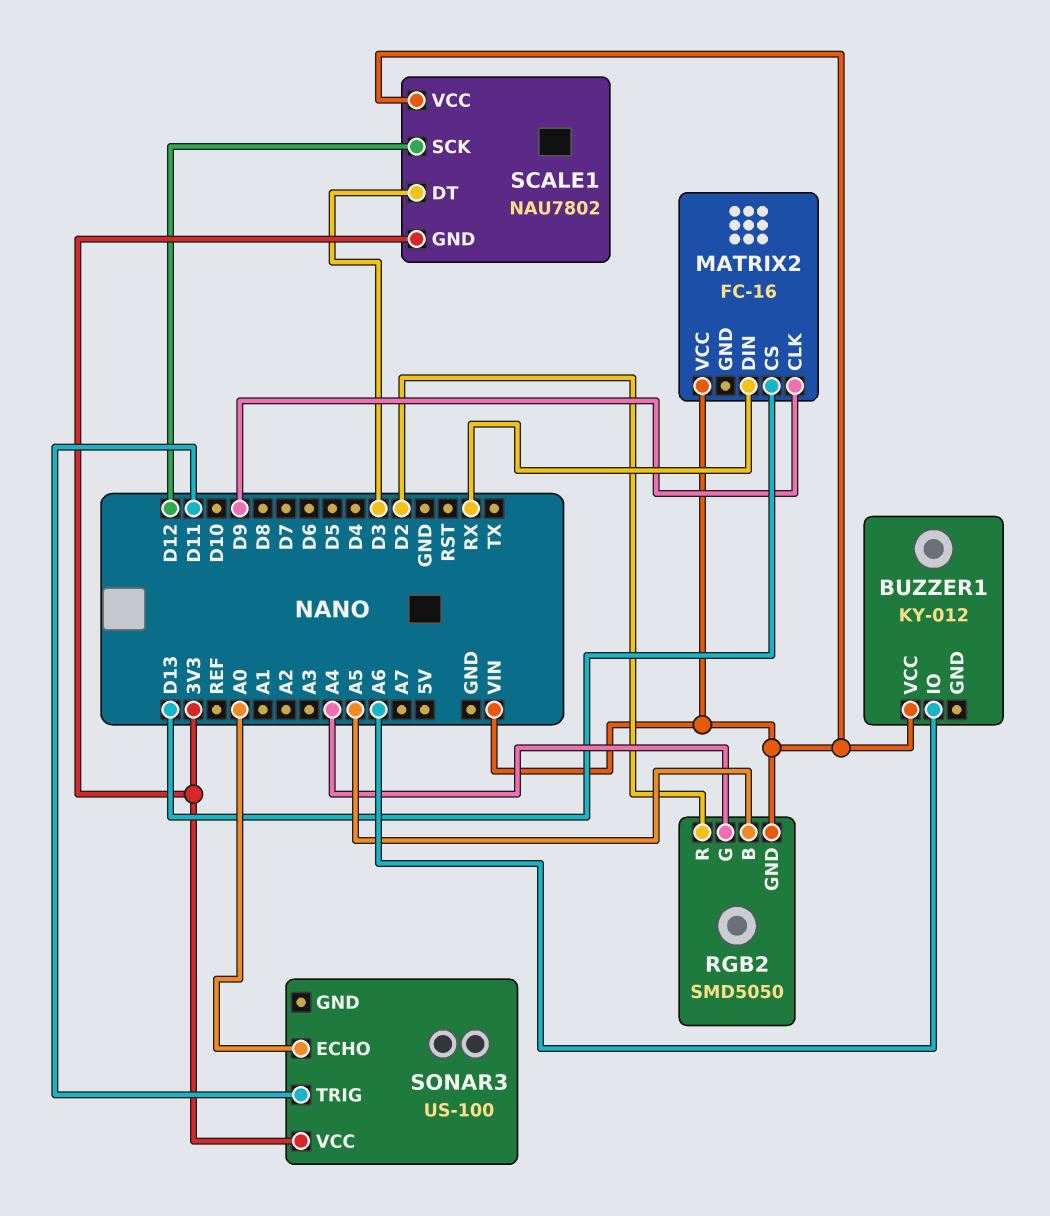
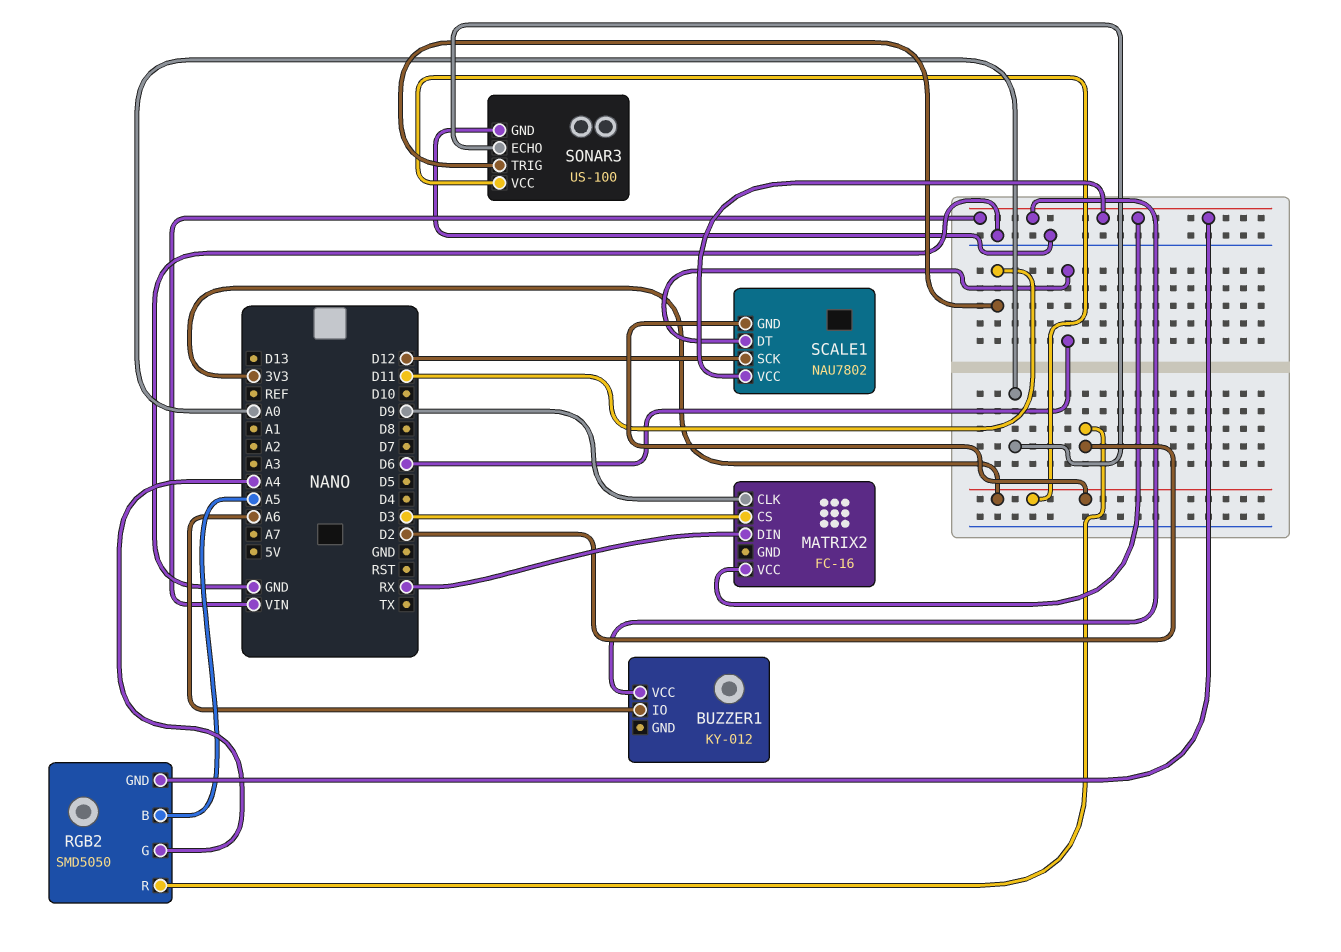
MATRIX2 pin CS: D13 -> D3
SCALE1 pin DT: D3 -> D6
SONAR3 pin GND: none -> GND

